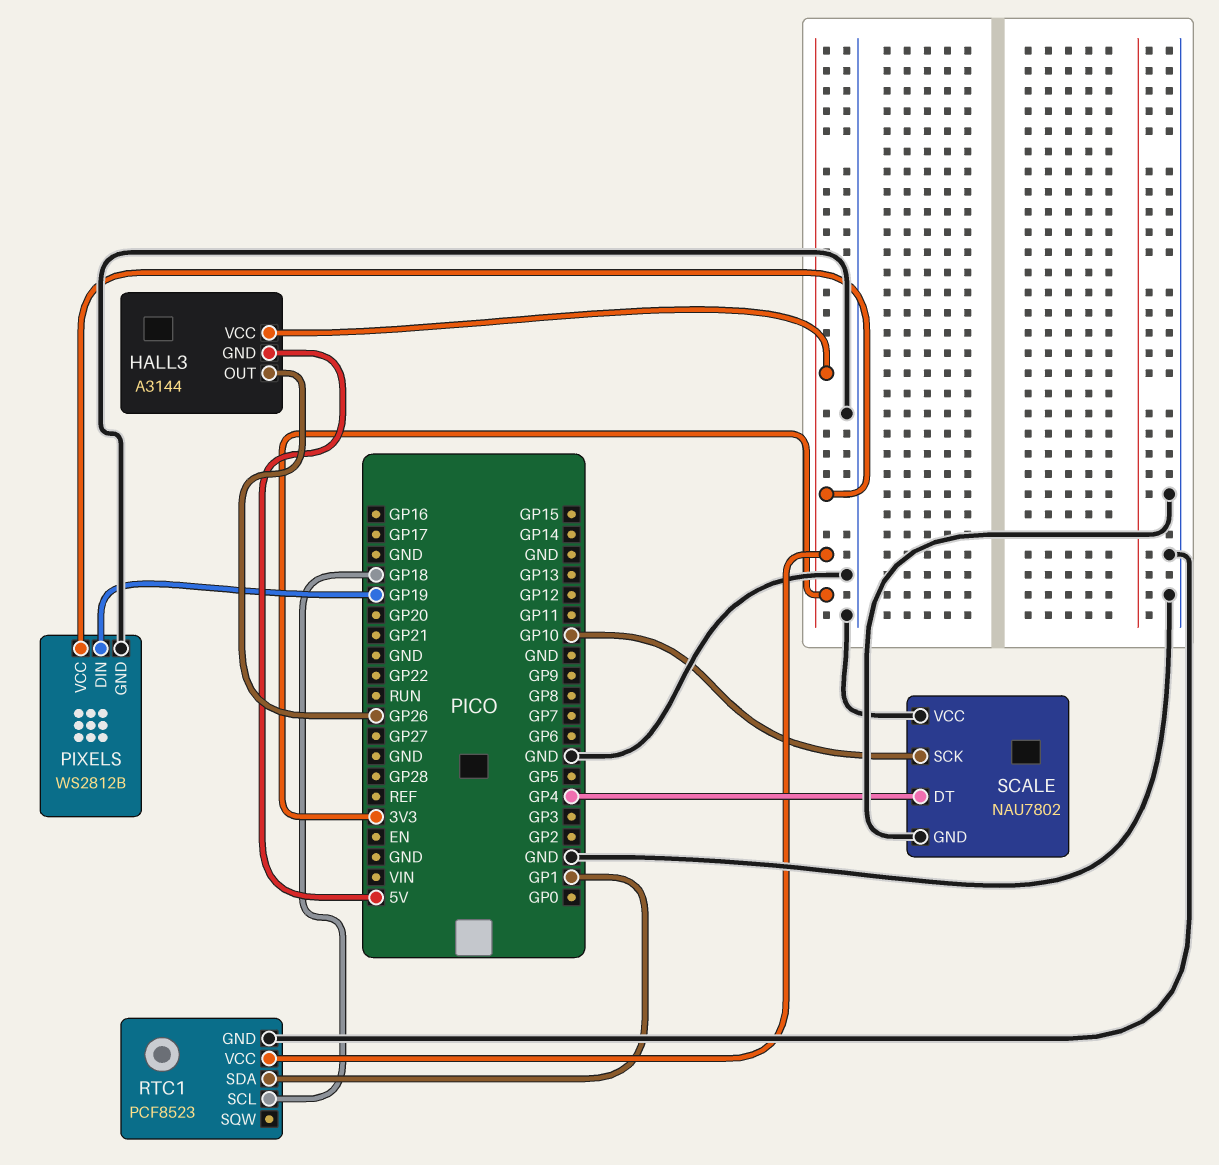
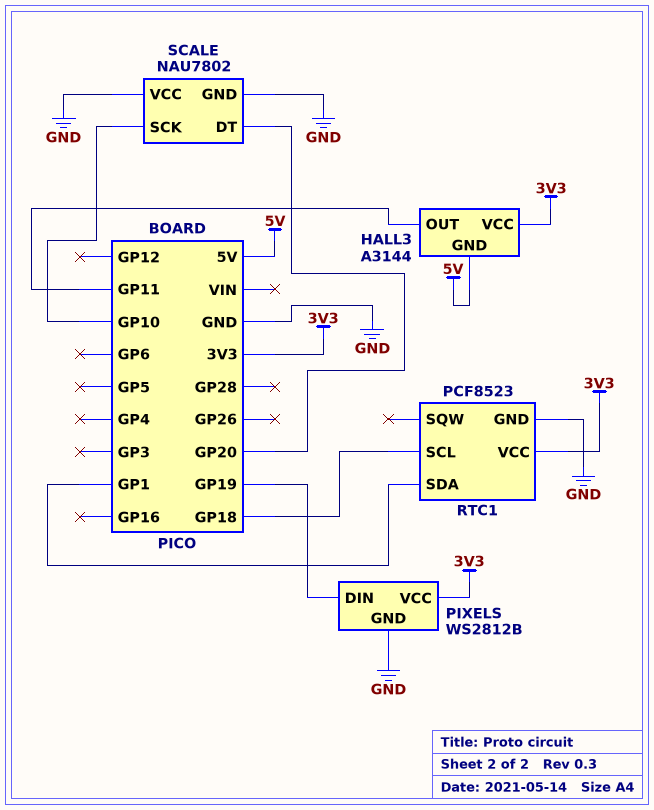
HALL3 pin OUT: GP26 -> GP11
SCALE pin DT: GP4 -> GP20

